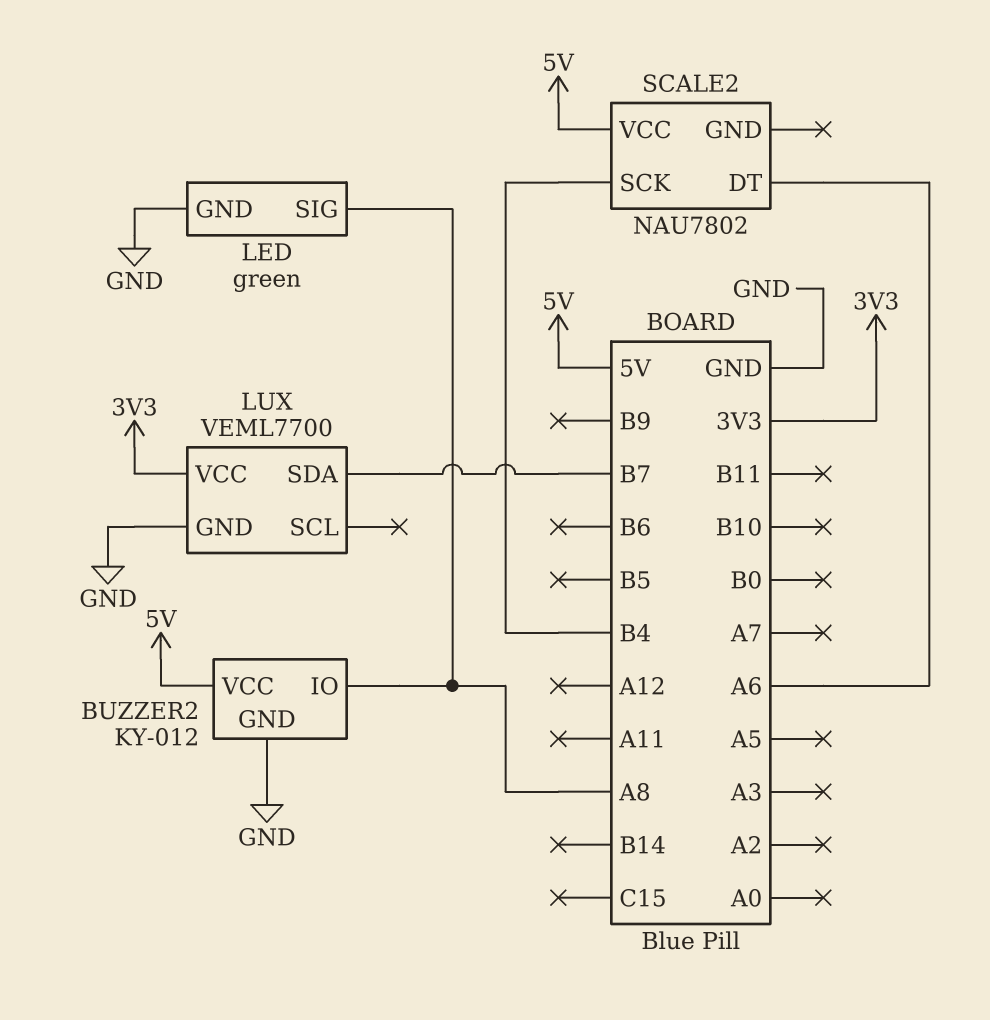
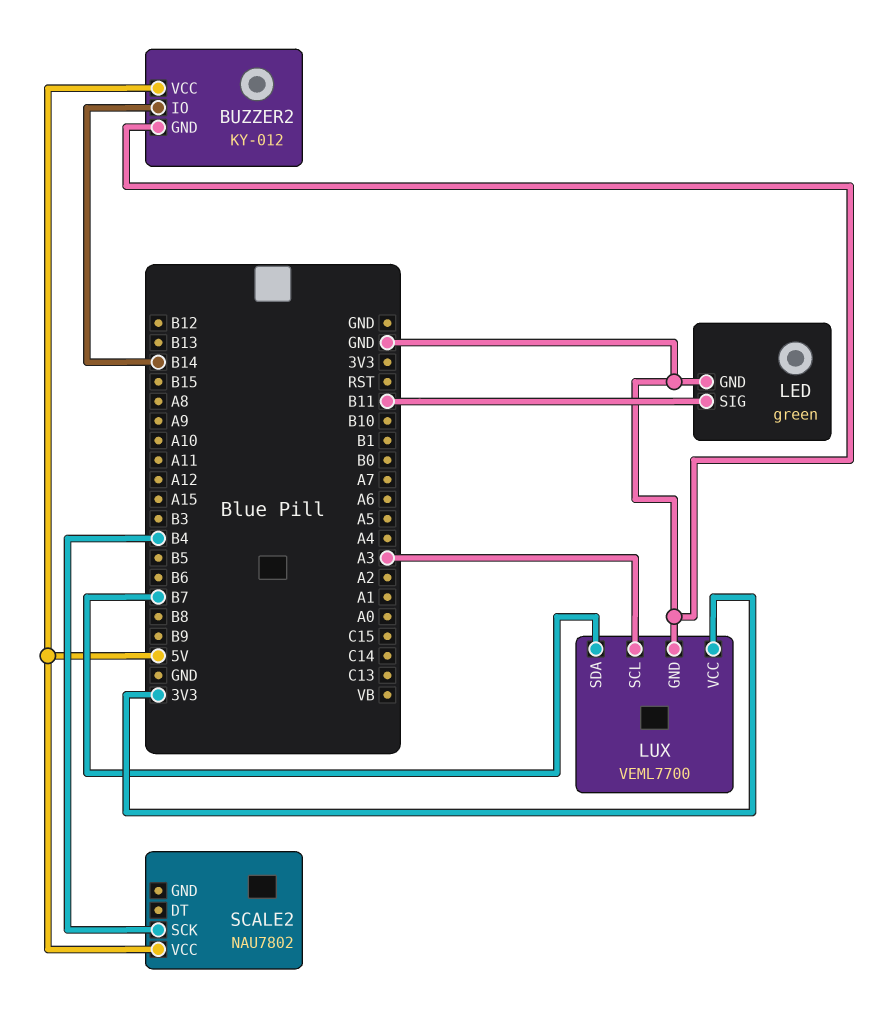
BUZZER2 pin IO: A8 -> B14
LED pin SIG: A8 -> B11
LUX pin SCL: none -> A3
SCALE2 pin DT: A6 -> none

